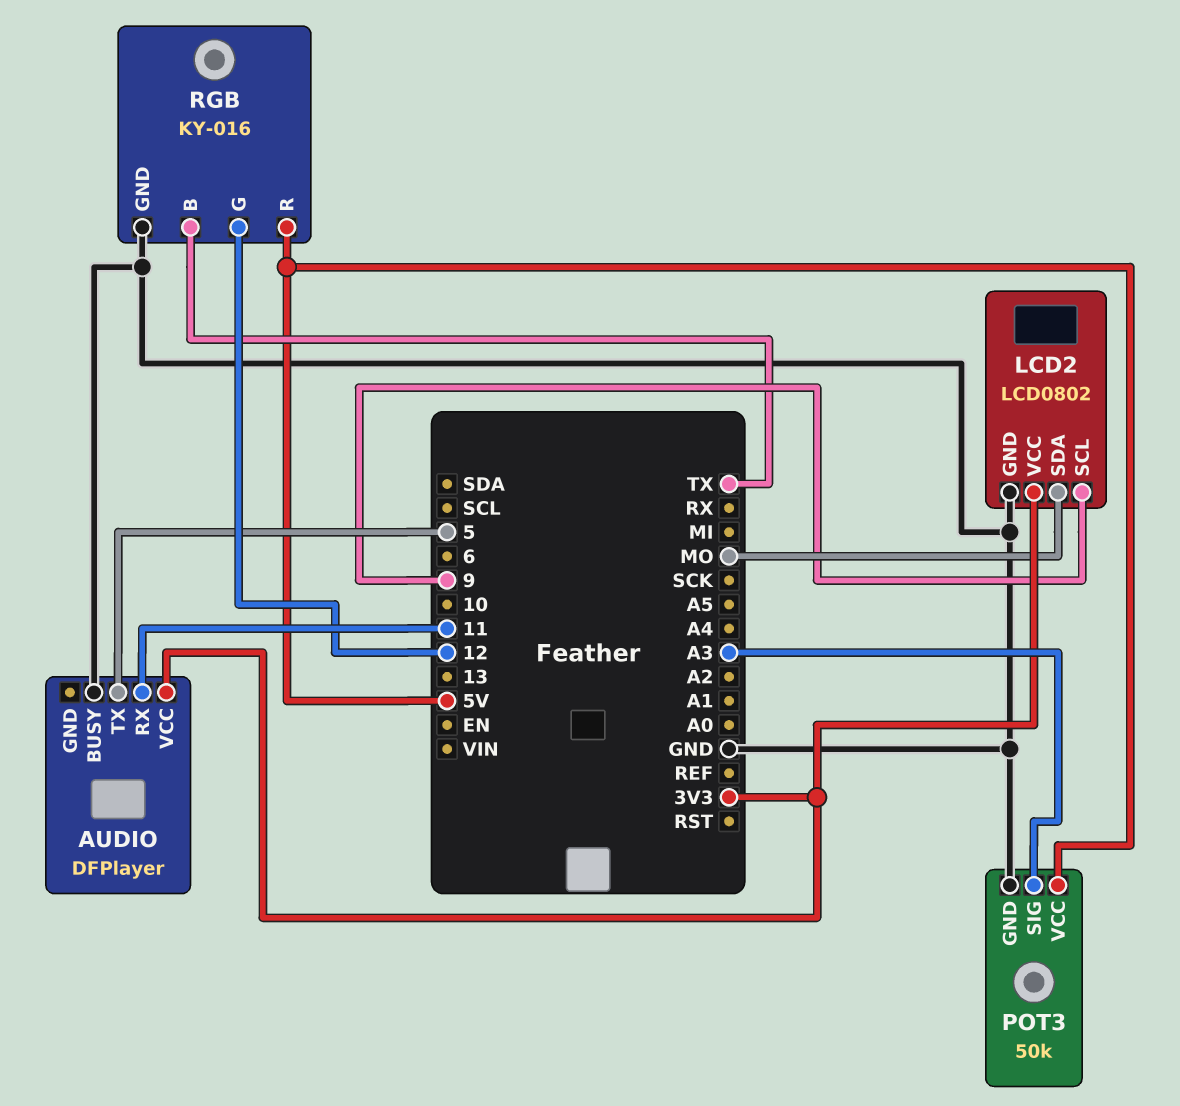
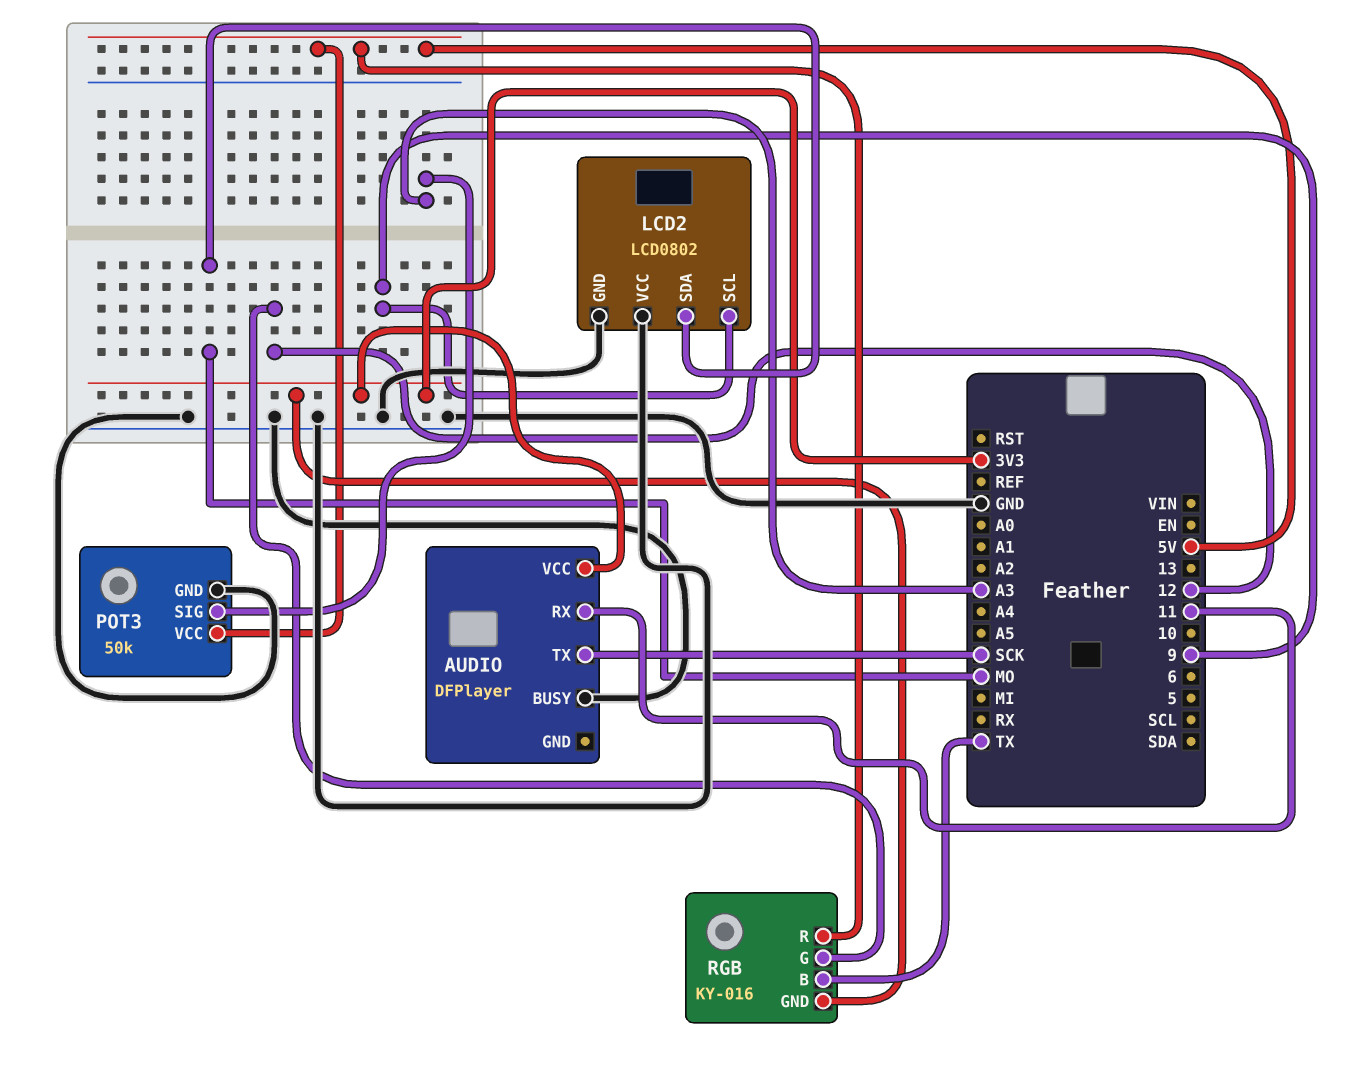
AUDIO pin TX: 5 -> SCK
LCD2 pin VCC: 3V3 -> GND
RGB pin GND: GND -> 3V3

